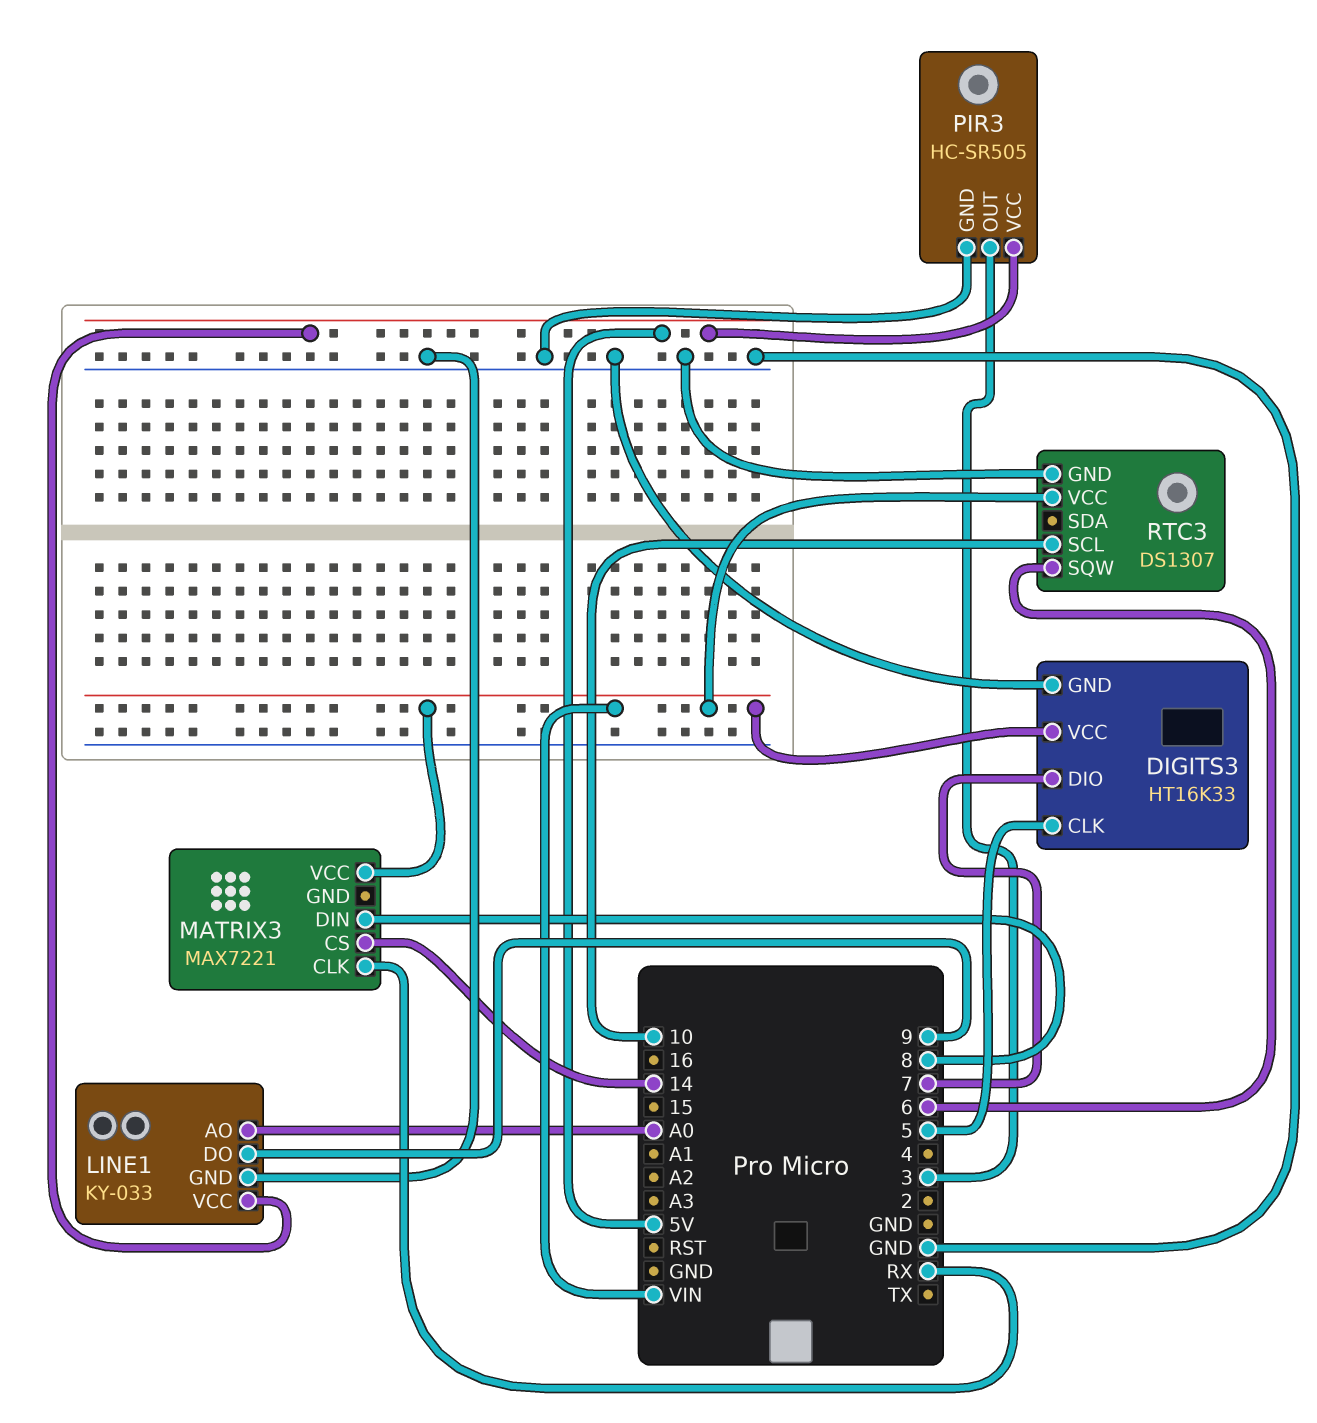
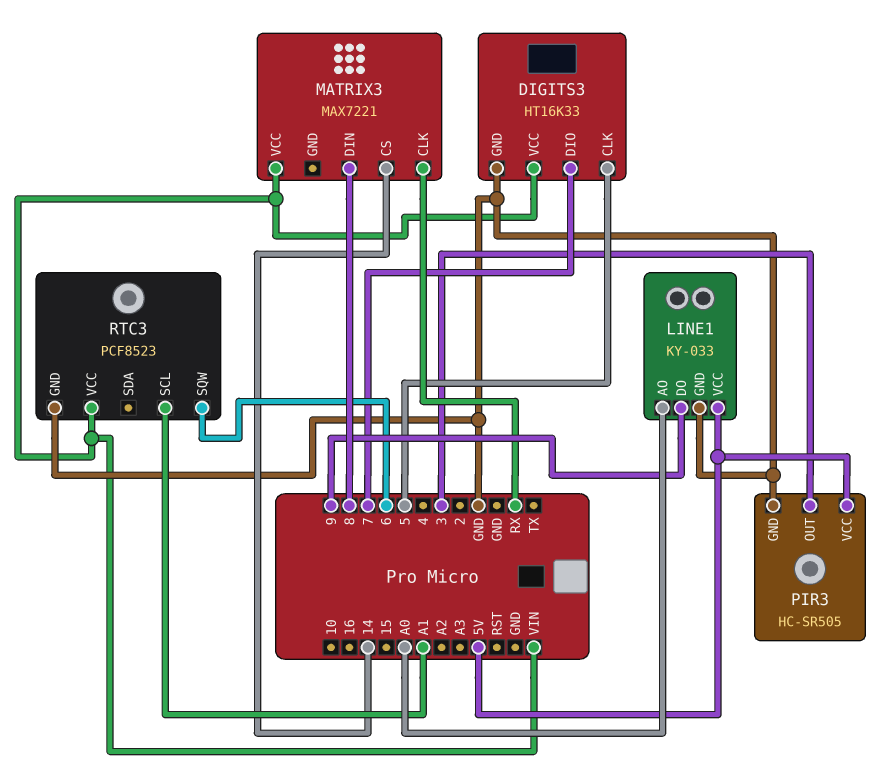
RTC3: DS1307 -> PCF8523
RTC3 pin SCL: 10 -> A1

